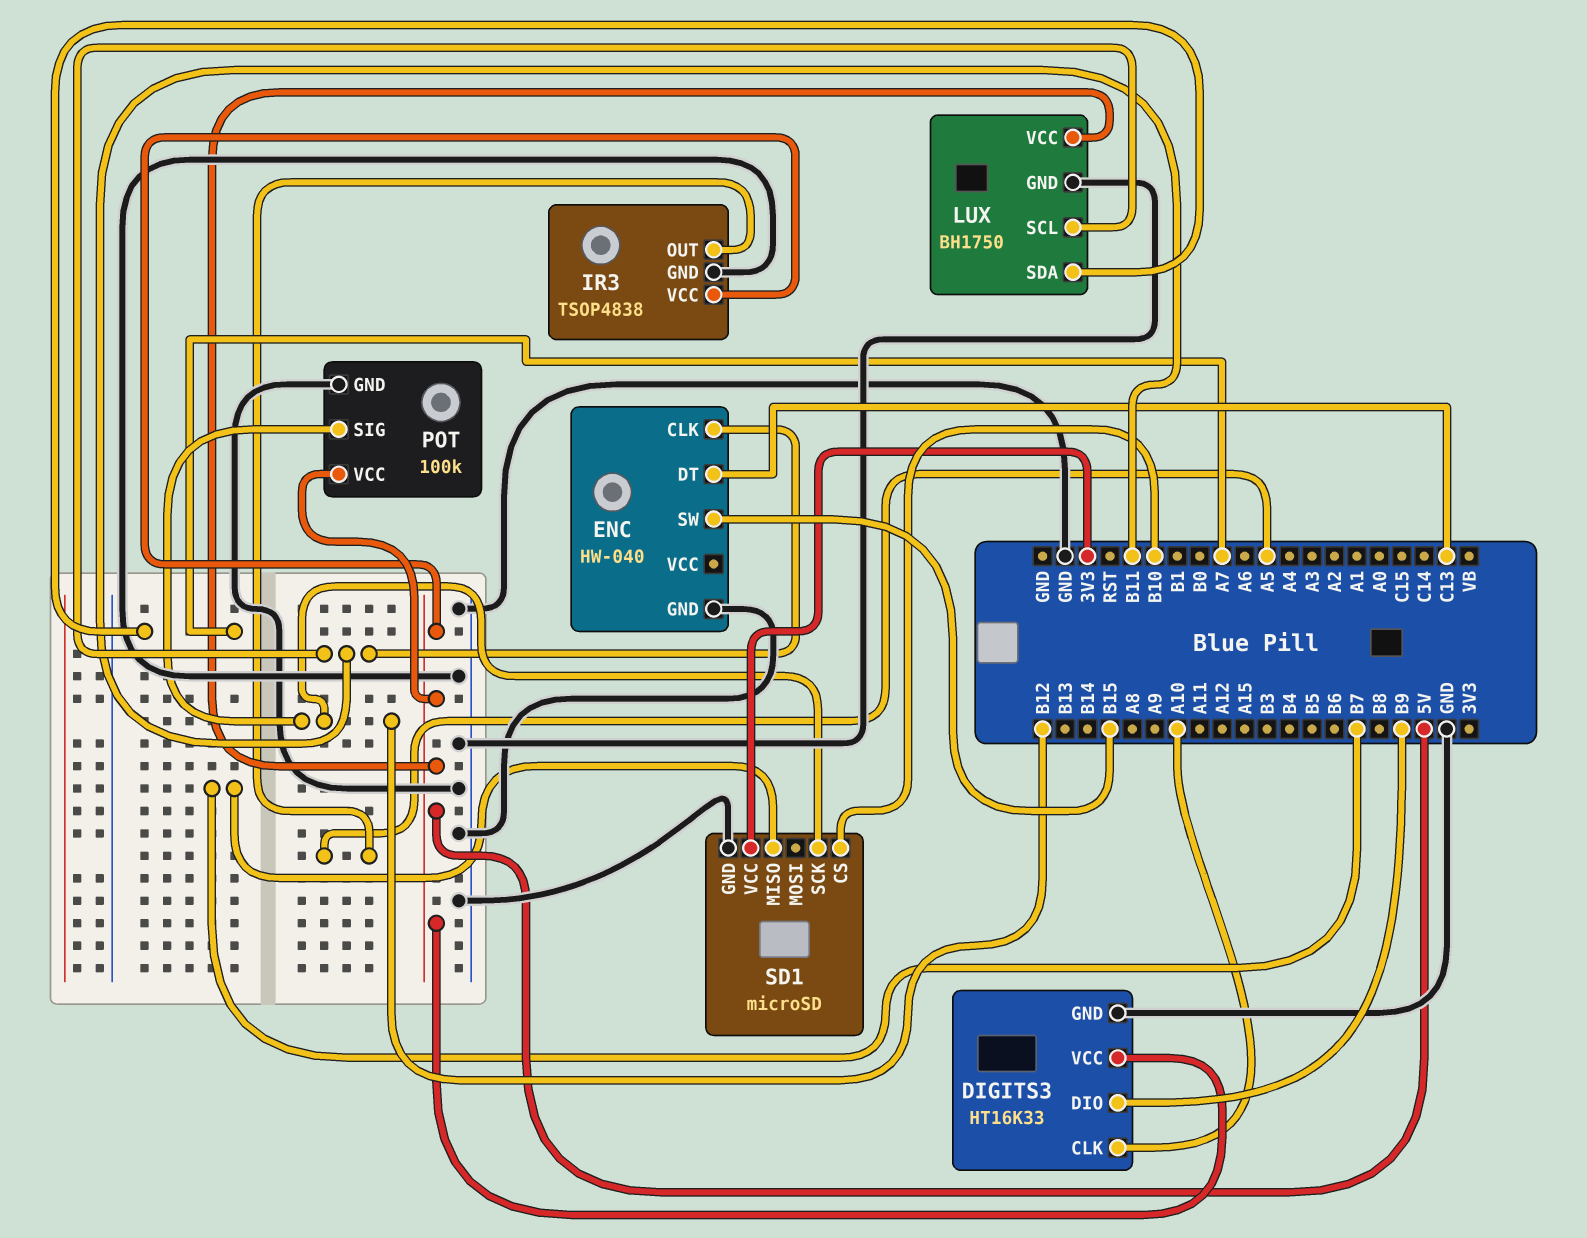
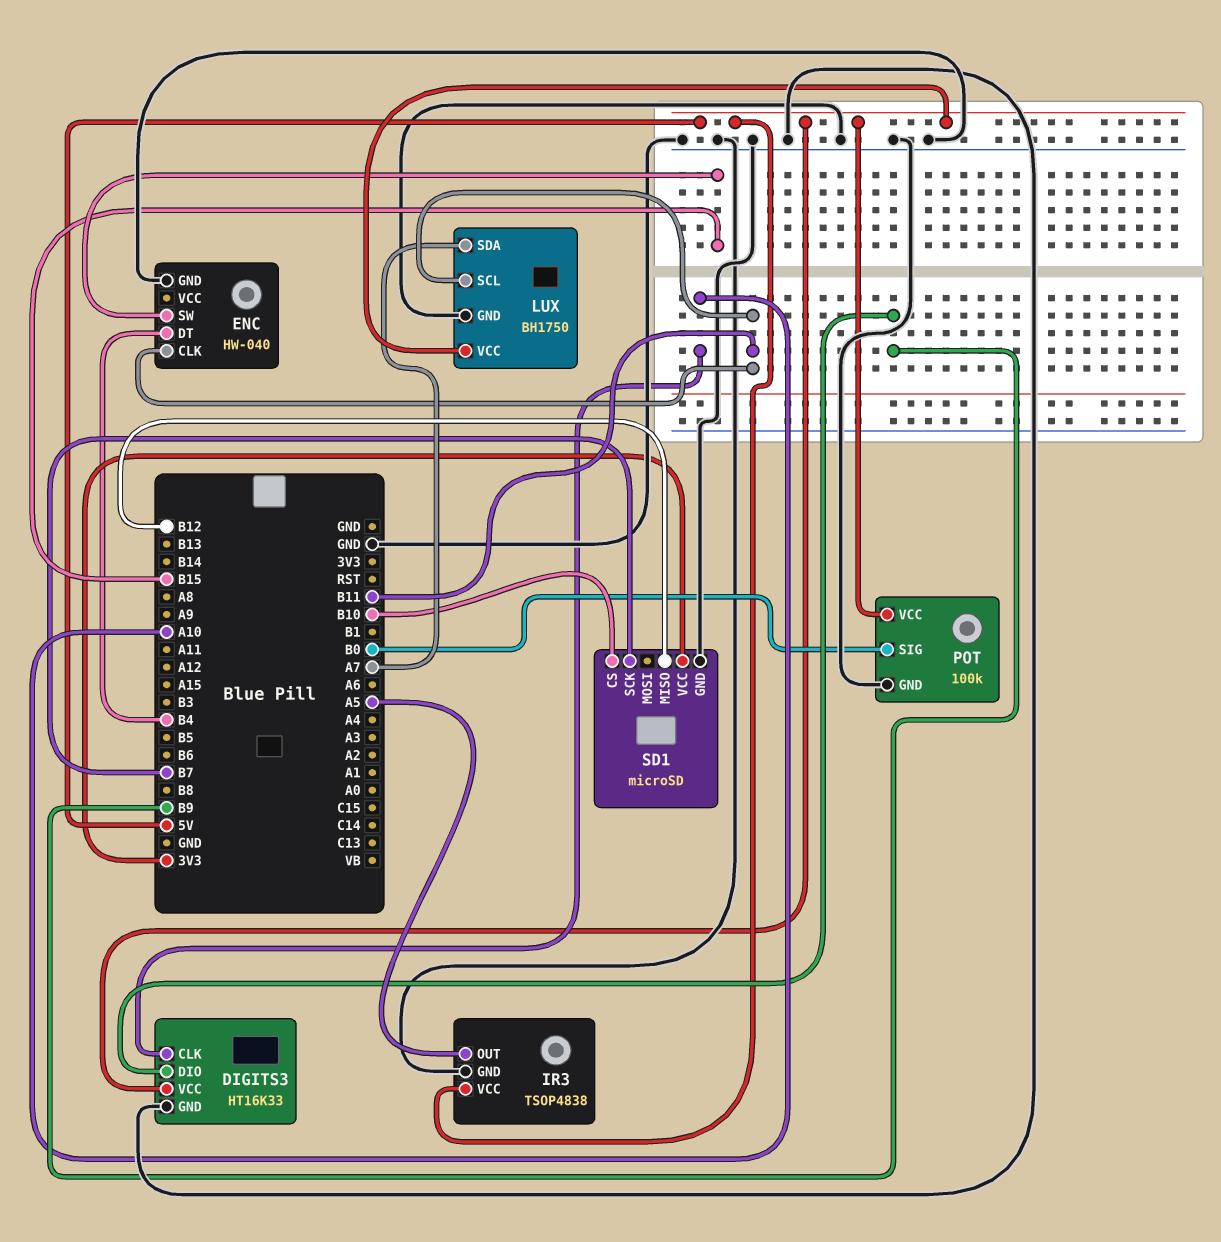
ENC pin DT: C13 -> B4
POT pin SIG: B12 -> B0
SD1 pin MISO: B7 -> B12
SD1 pin SCK: B12 -> B7

